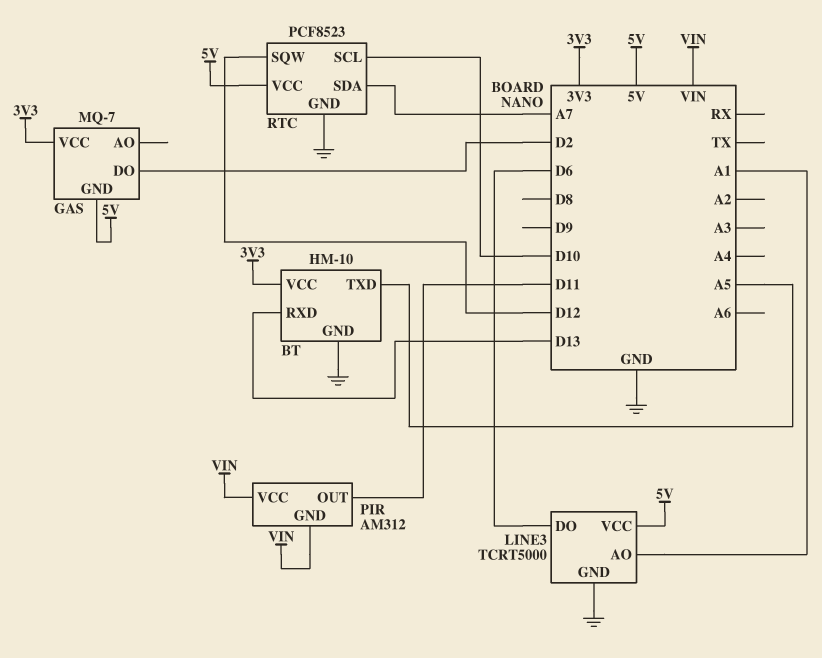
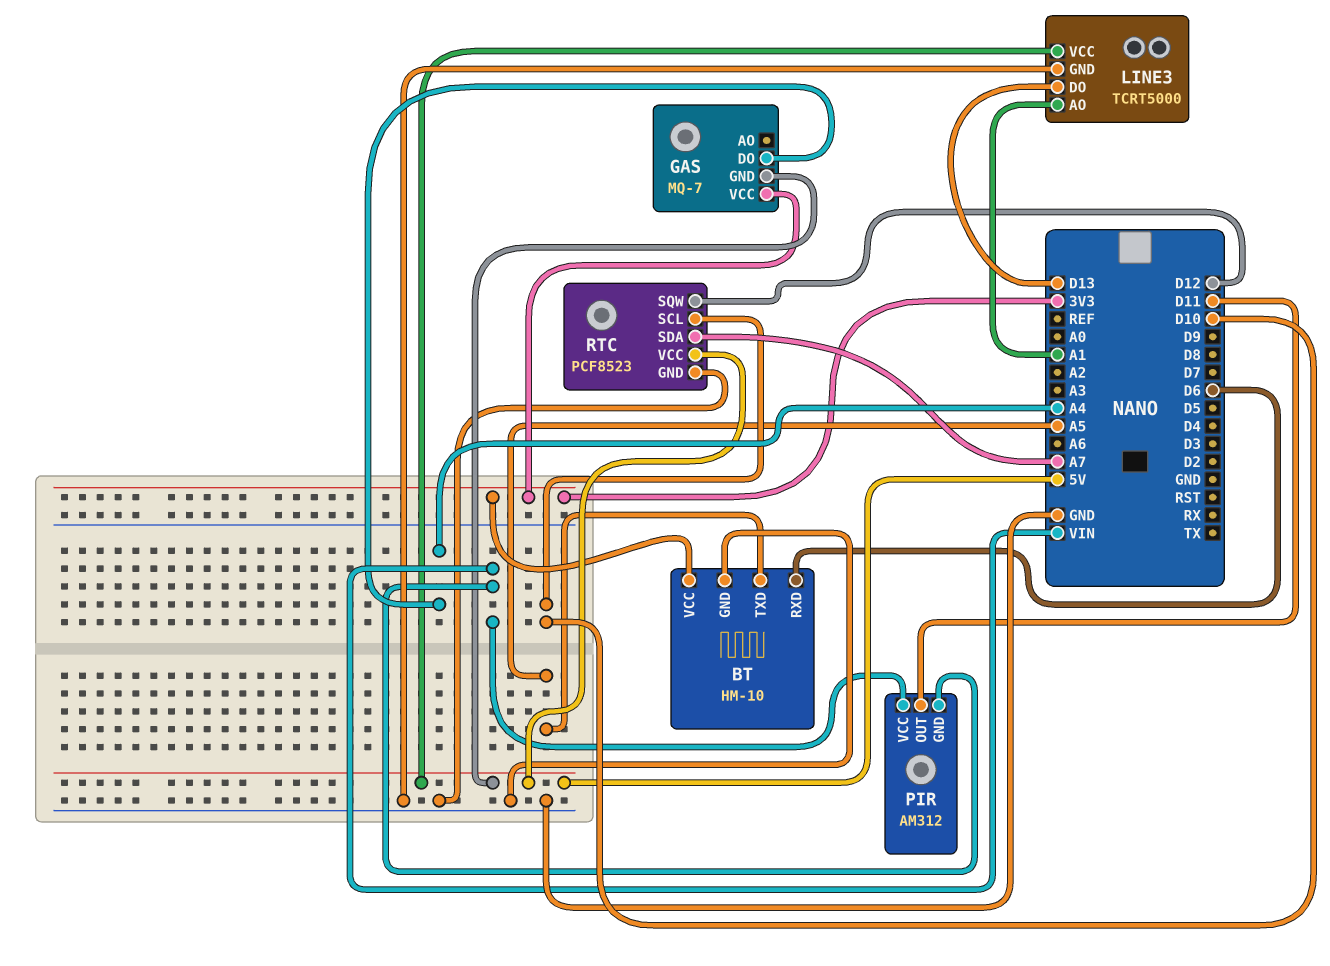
BT pin RXD: D13 -> D6
GAS pin DO: D2 -> A4
LINE3 pin DO: D6 -> D13

